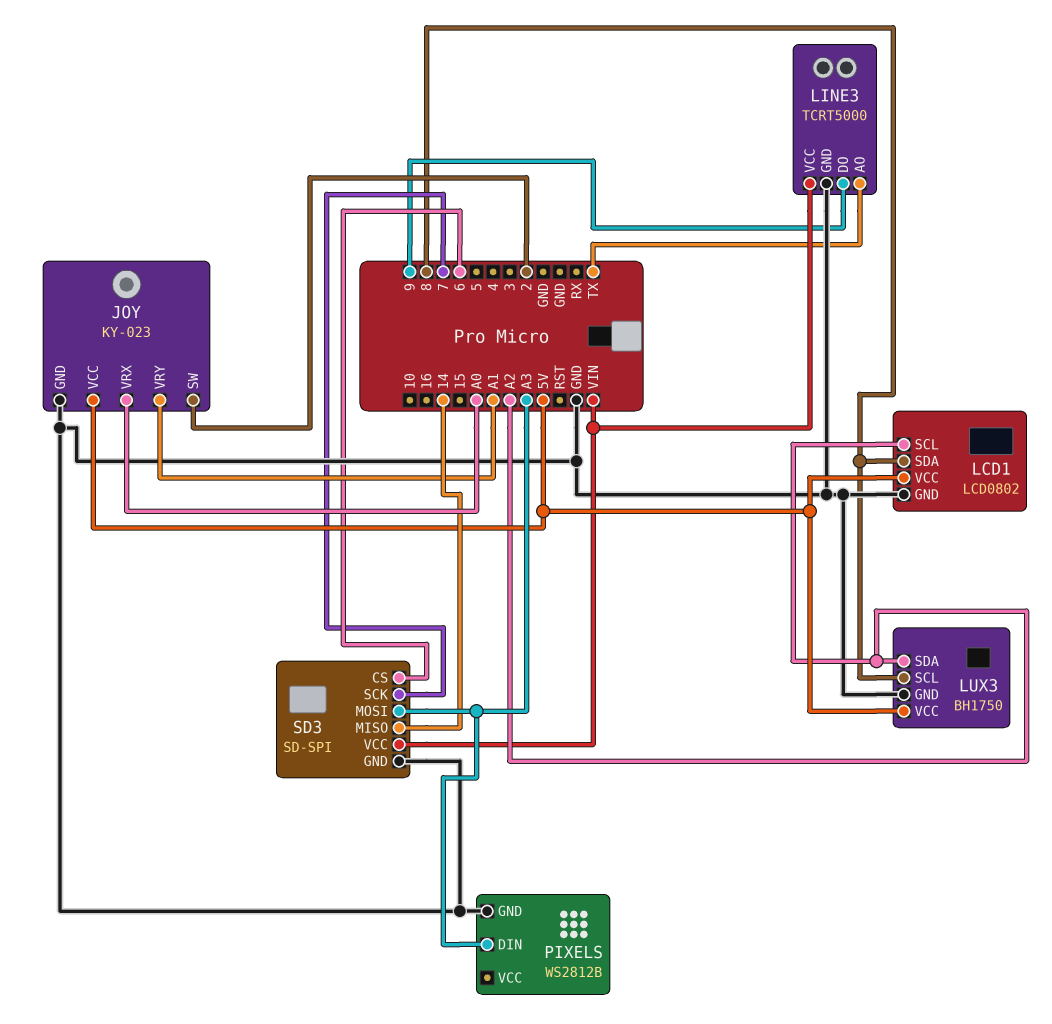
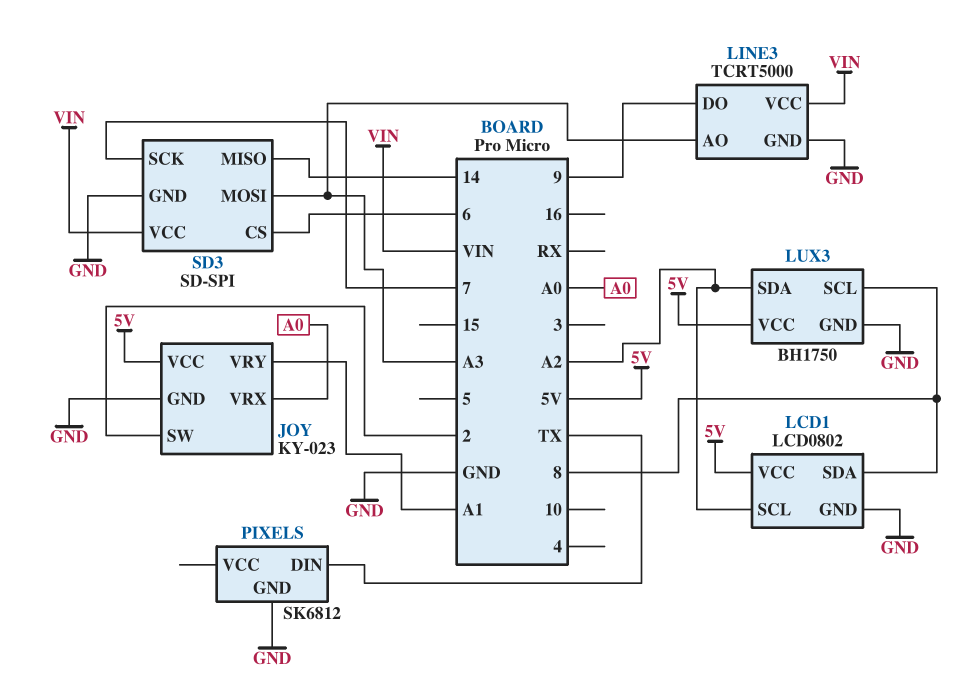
LINE3 pin AO: TX -> A3
PIXELS: WS2812B -> SK6812
PIXELS pin DIN: A3 -> TX

